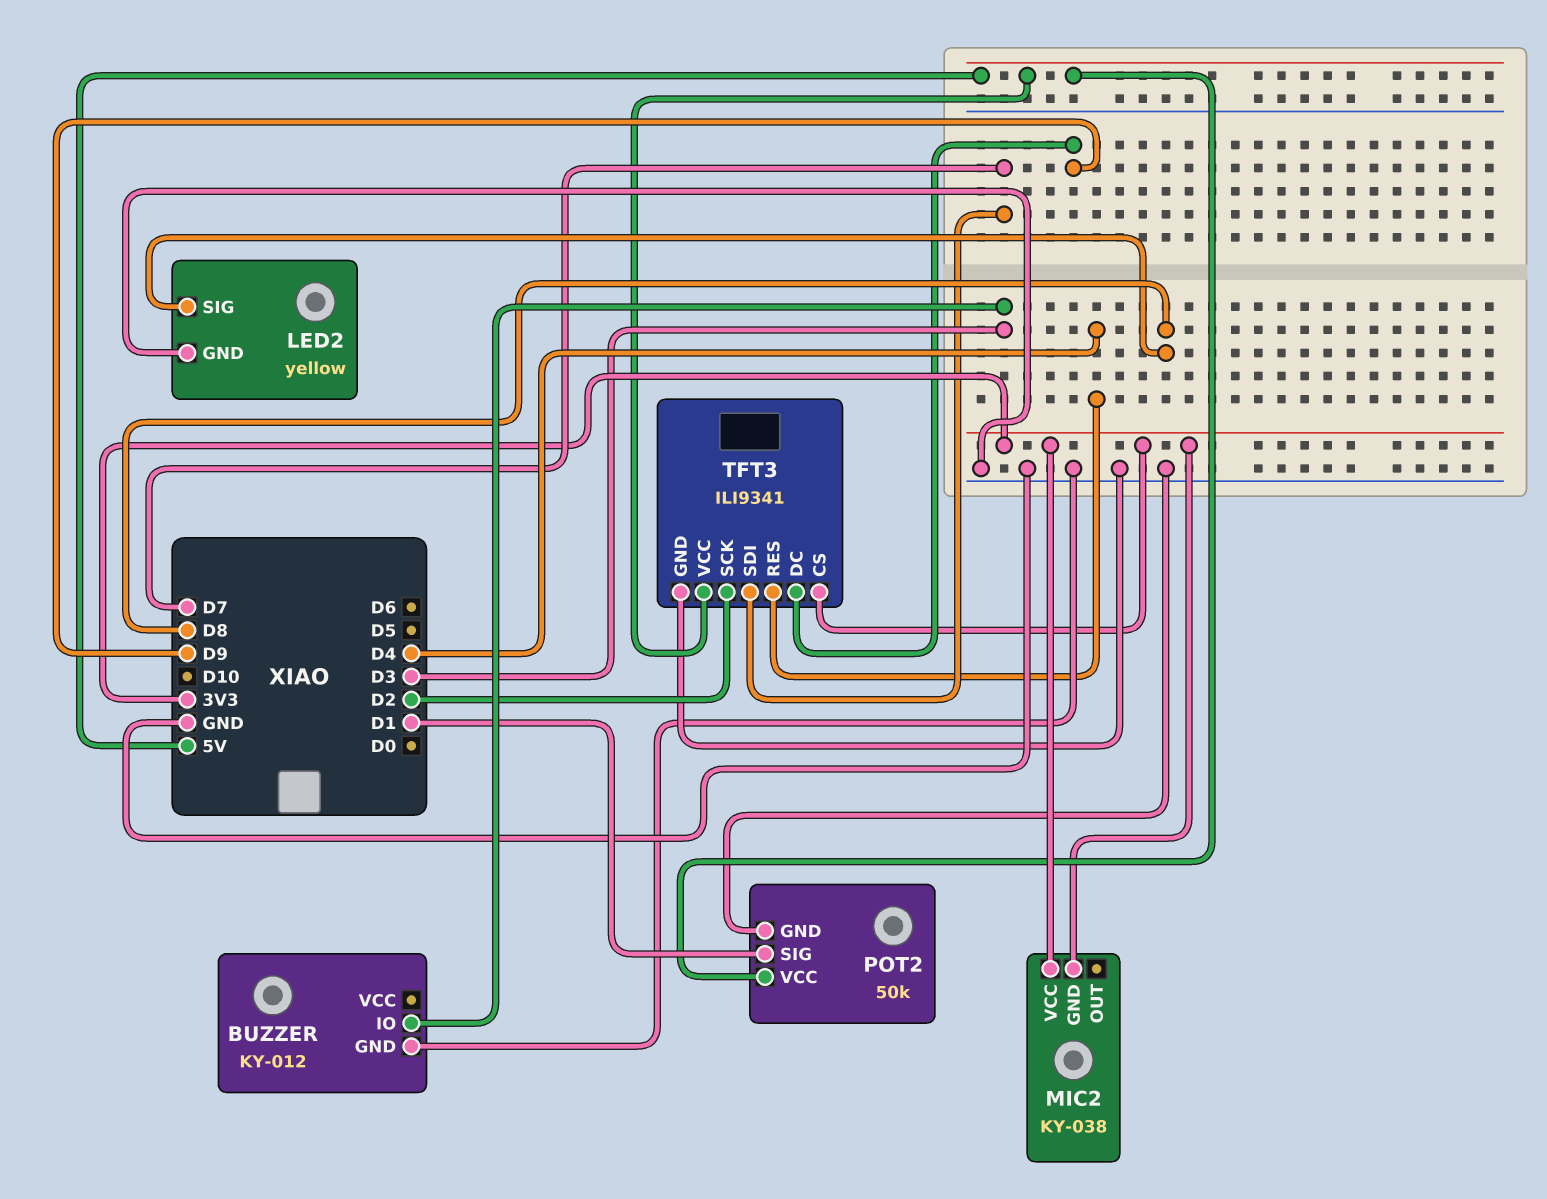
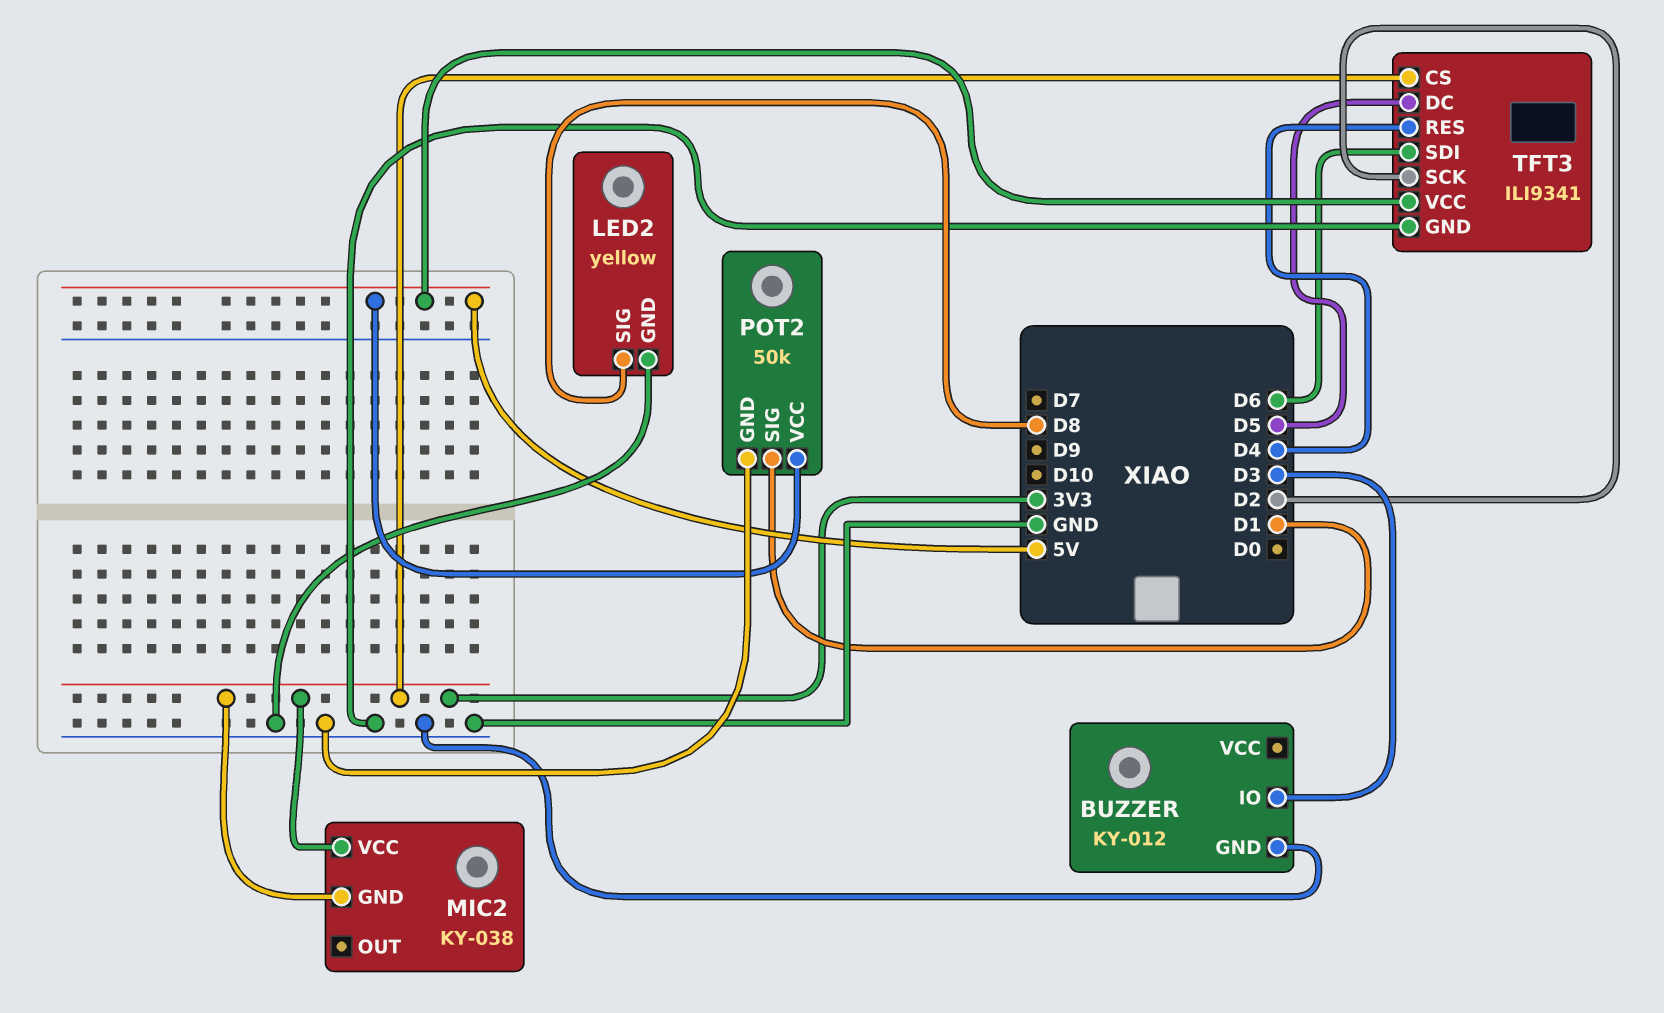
TFT3 pin DC: D9 -> D5
TFT3 pin SDI: D7 -> D6

